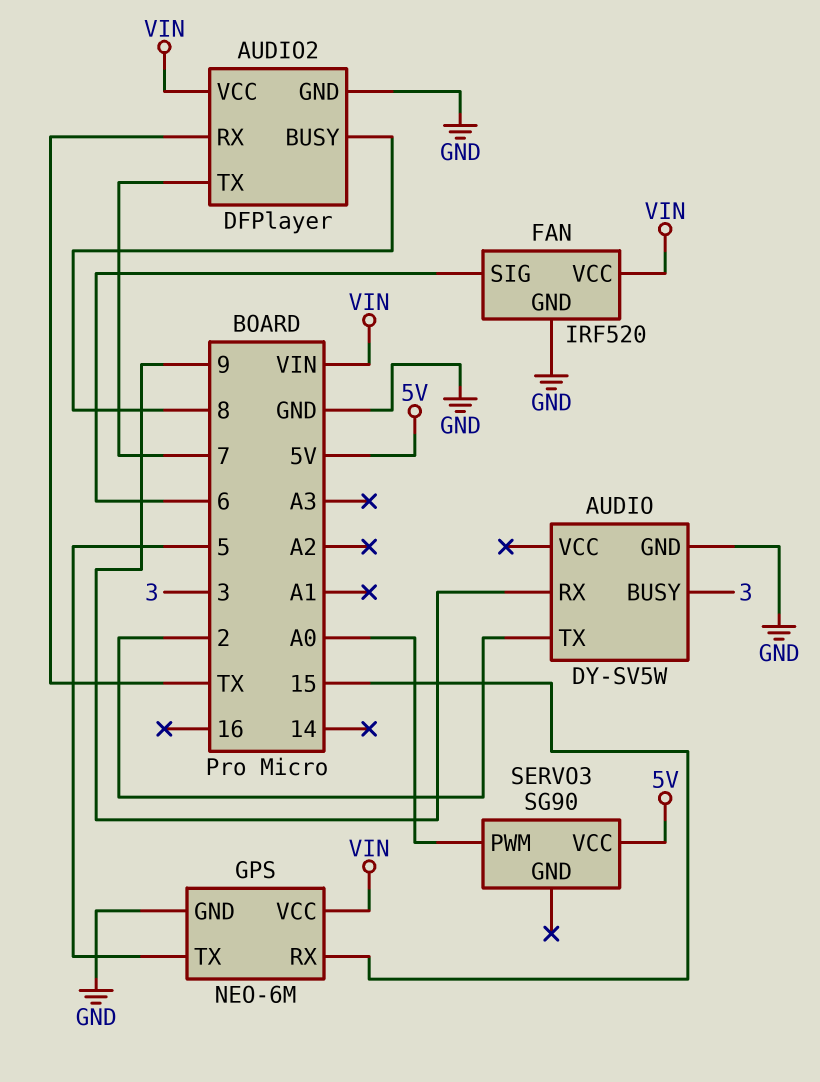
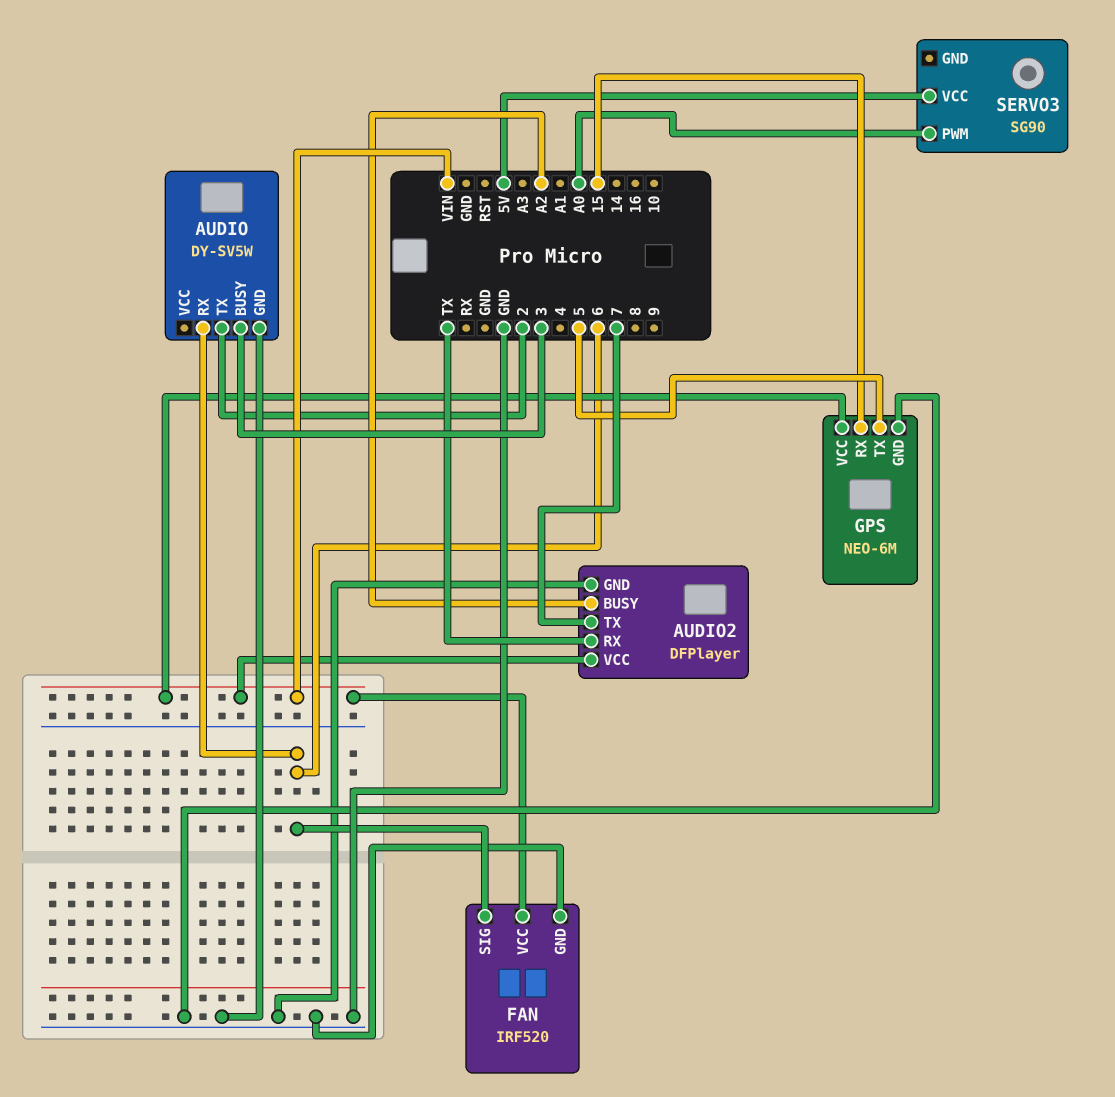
AUDIO pin RX: 9 -> 6
AUDIO2 pin BUSY: 8 -> A2

